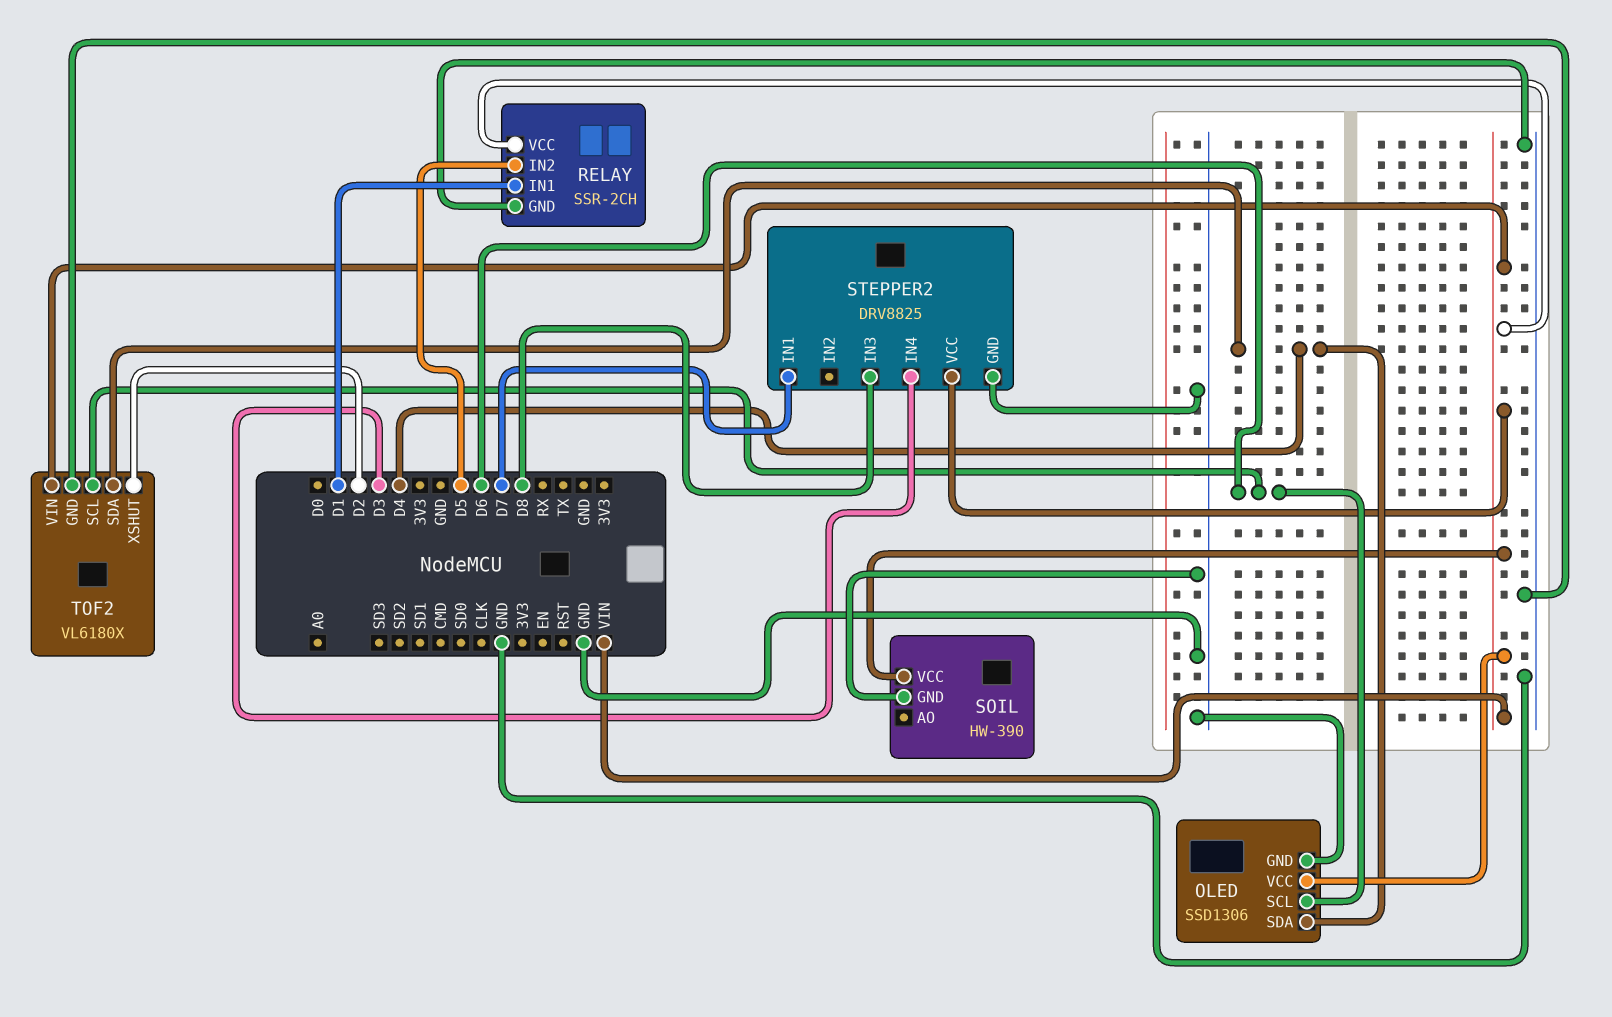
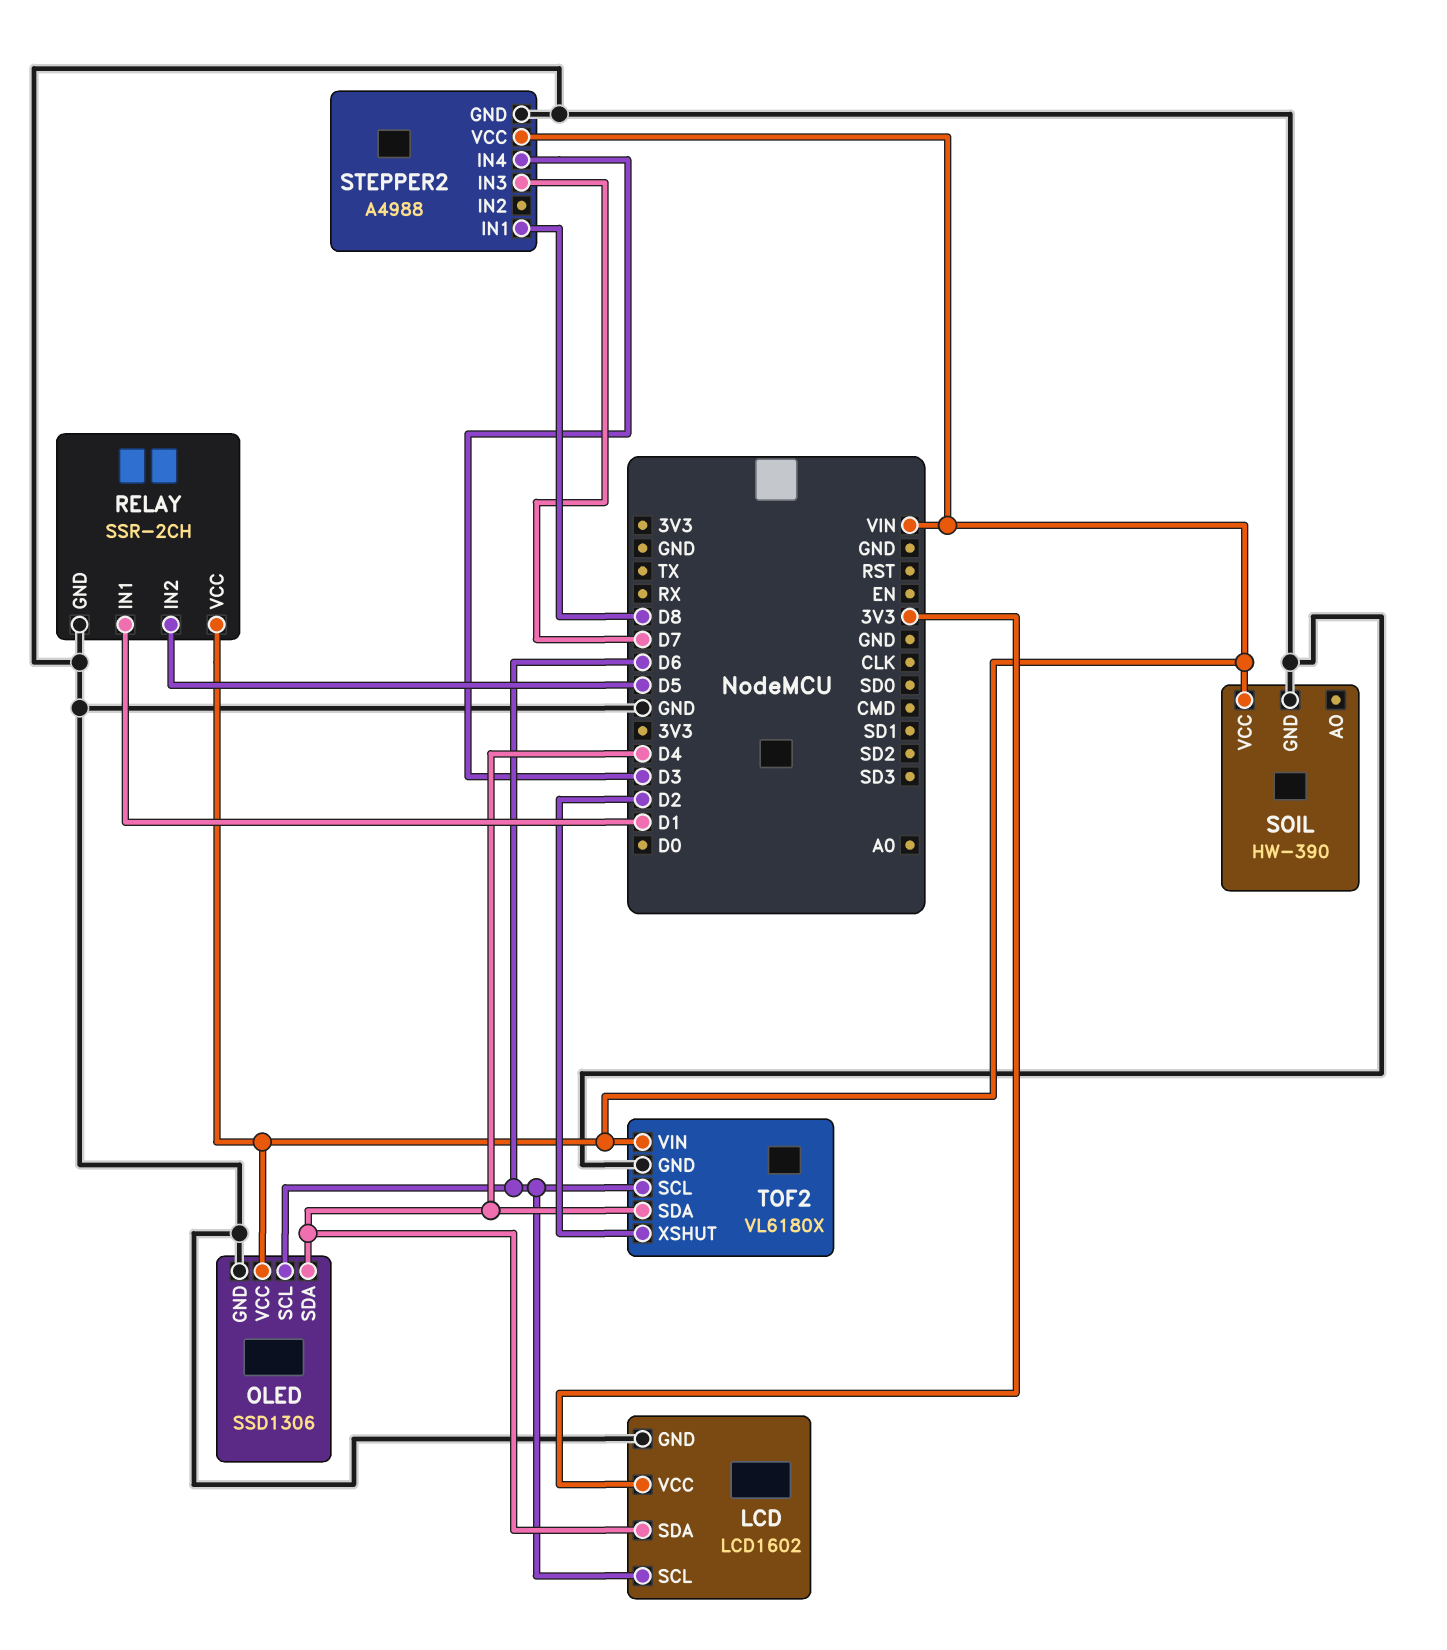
LCD: none -> LCD1602
LCD pin GND: none -> GND
LCD pin SCL: none -> D6
LCD pin SDA: none -> D4
LCD pin VCC: none -> 3V3
STEPPER2: DRV8825 -> A4988
STEPPER2 pin IN1: D7 -> D8
STEPPER2 pin IN3: D8 -> D7

